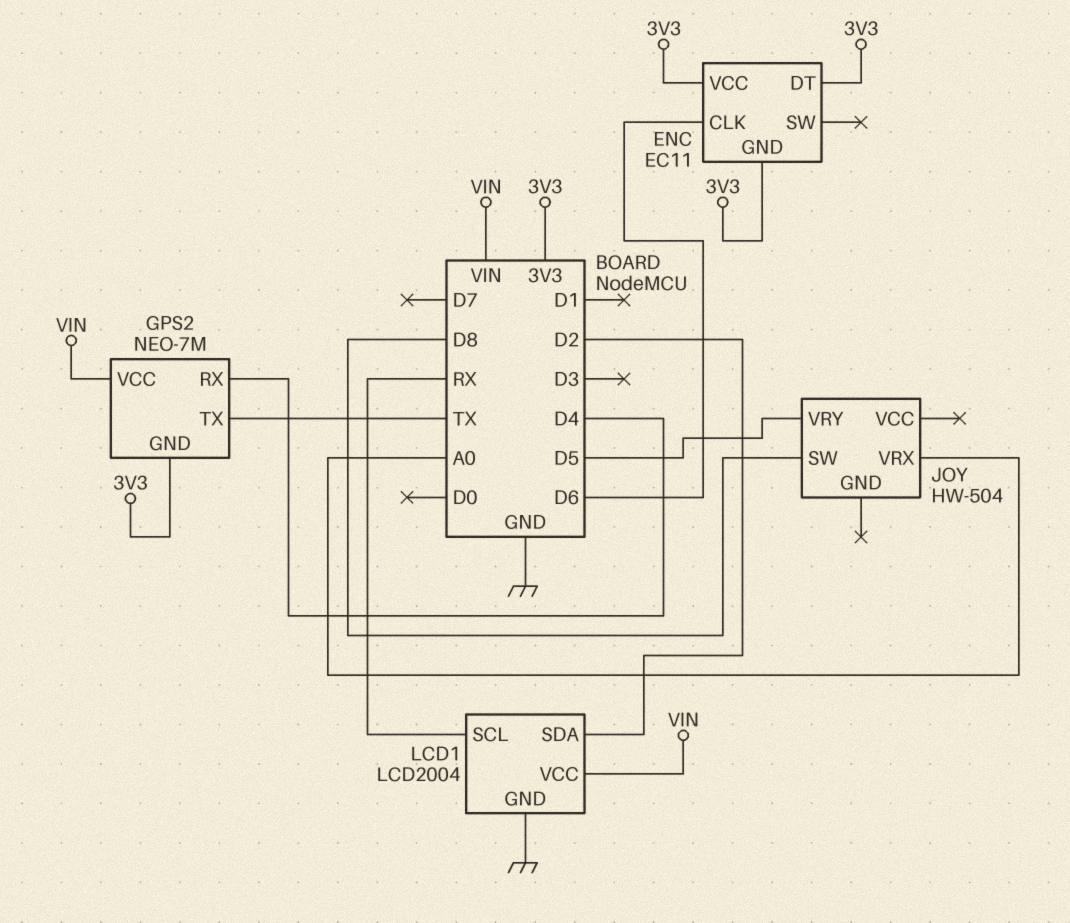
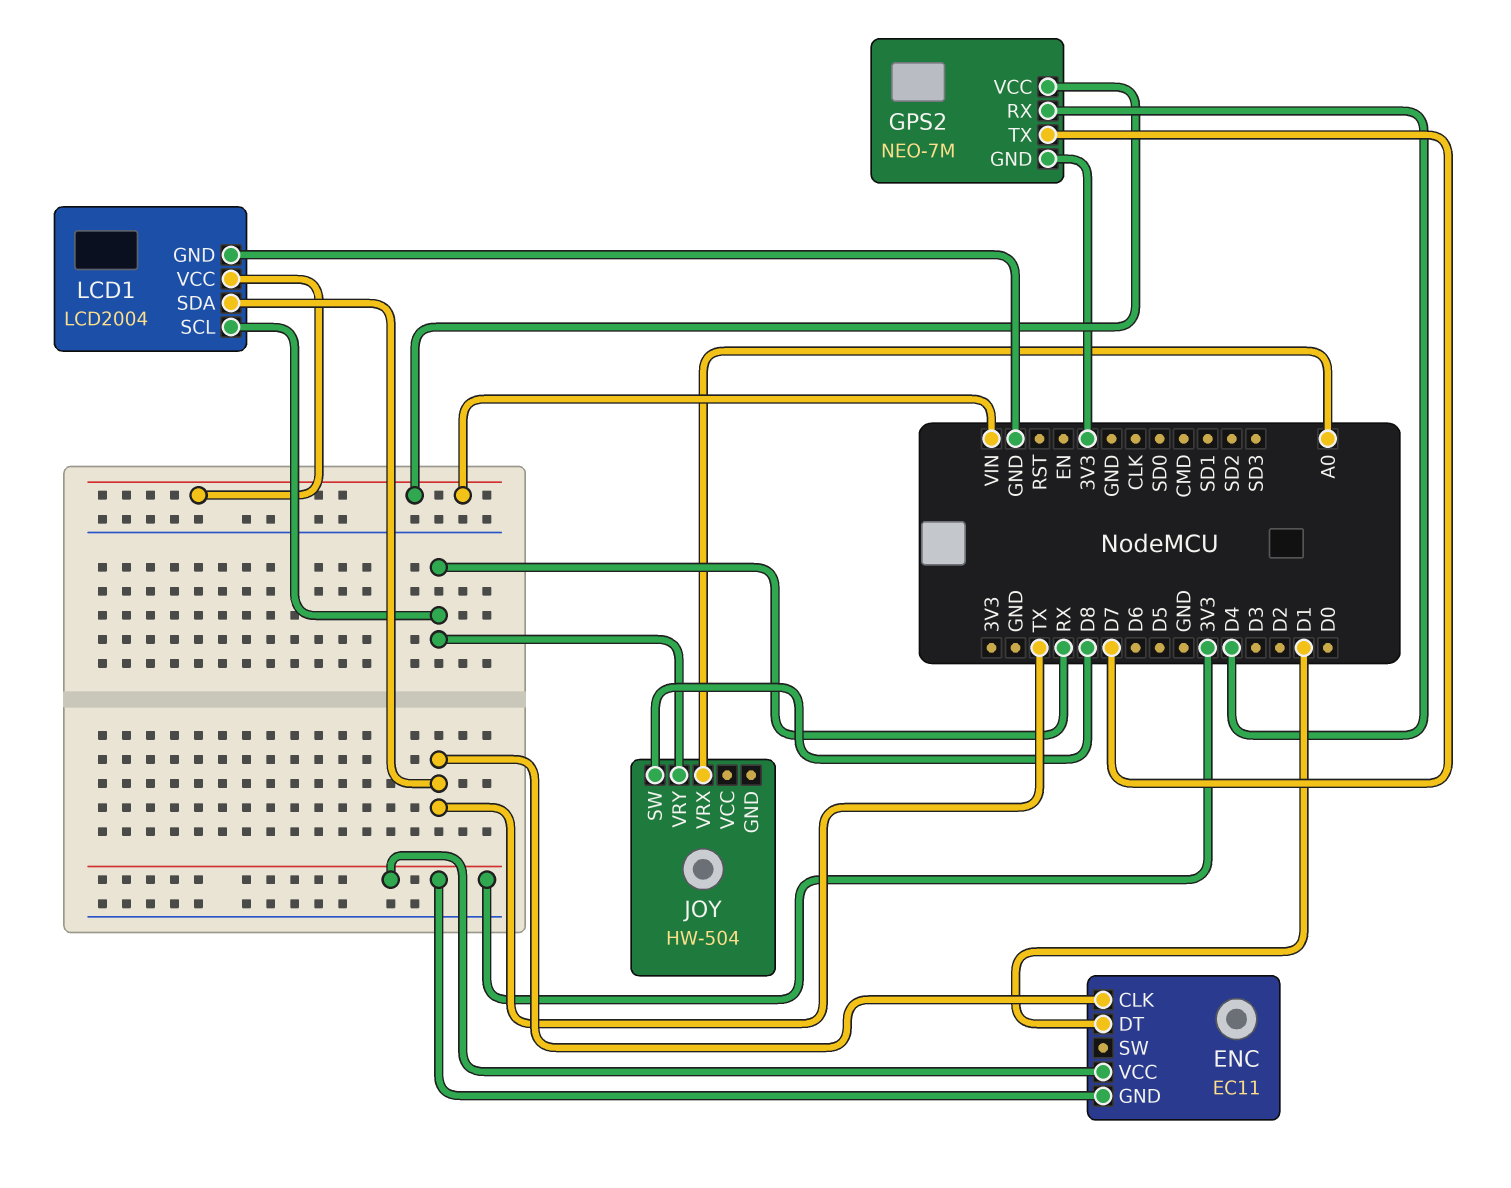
ENC pin CLK: D6 -> TX
ENC pin DT: 3V3 -> D1
GPS2 pin TX: TX -> D7
JOY pin VRY: D5 -> RX
LCD1 pin SDA: D2 -> TX

